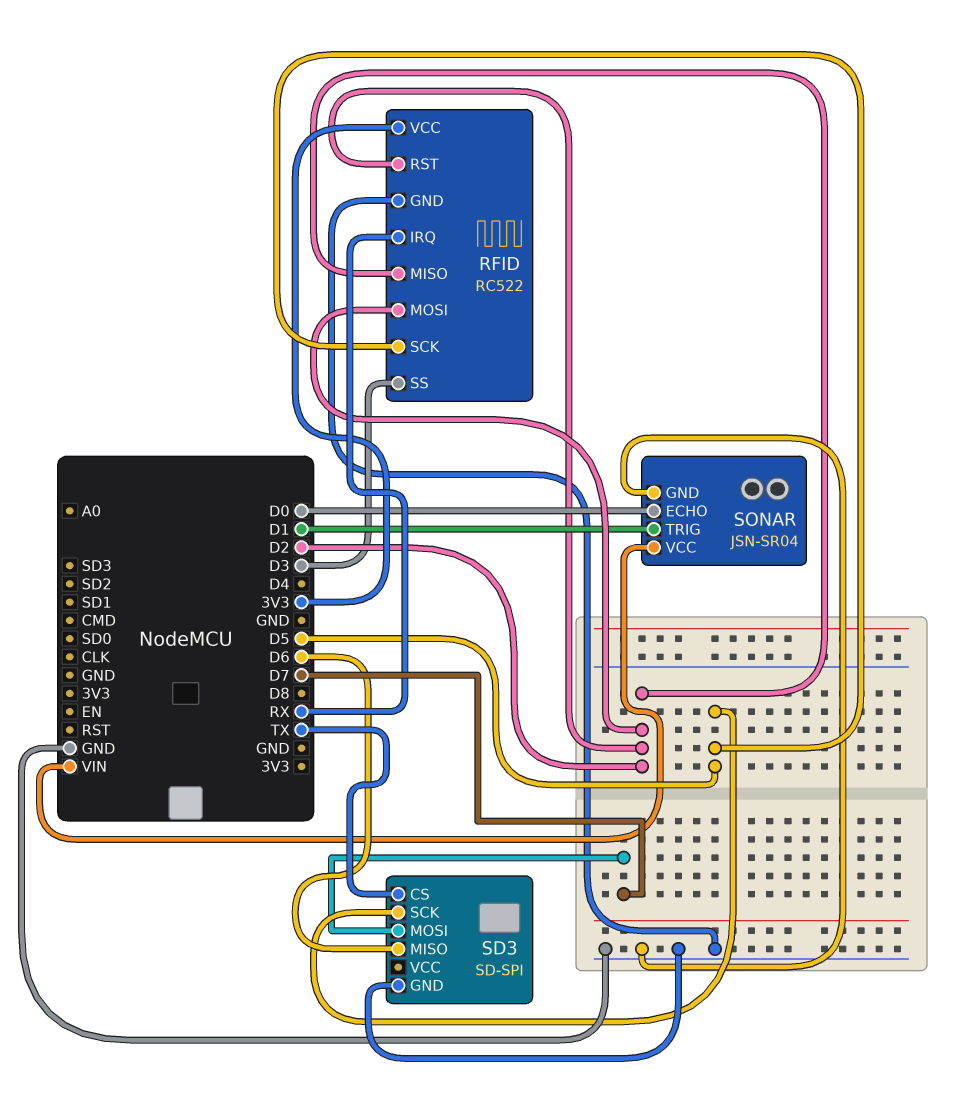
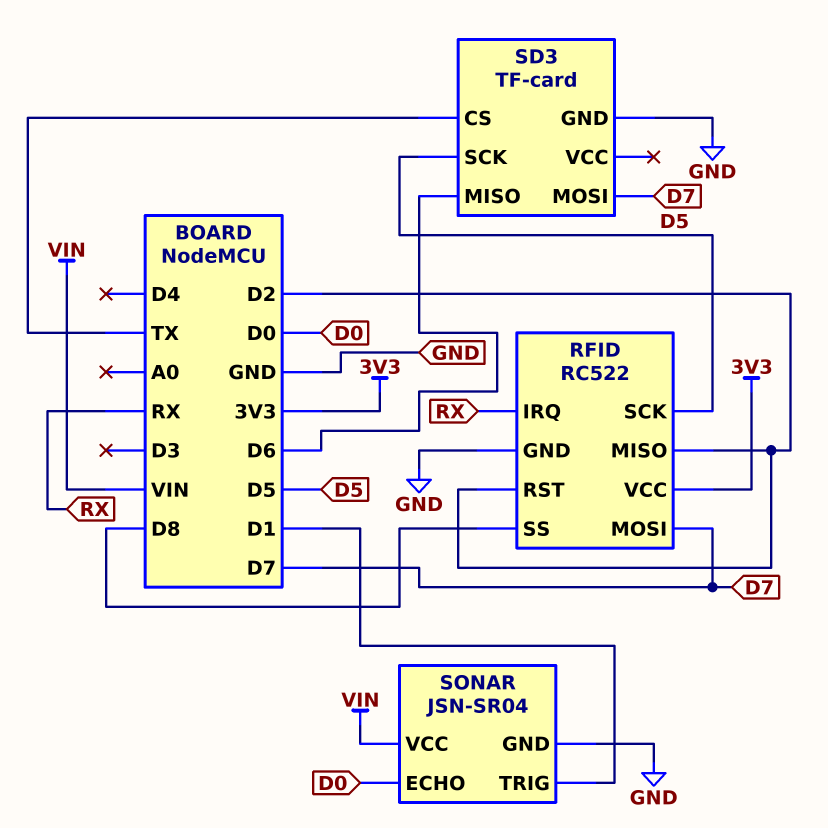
RFID pin MOSI: D2 -> D7
RFID pin SS: D3 -> D8
SD3: SD-SPI -> TF-card

